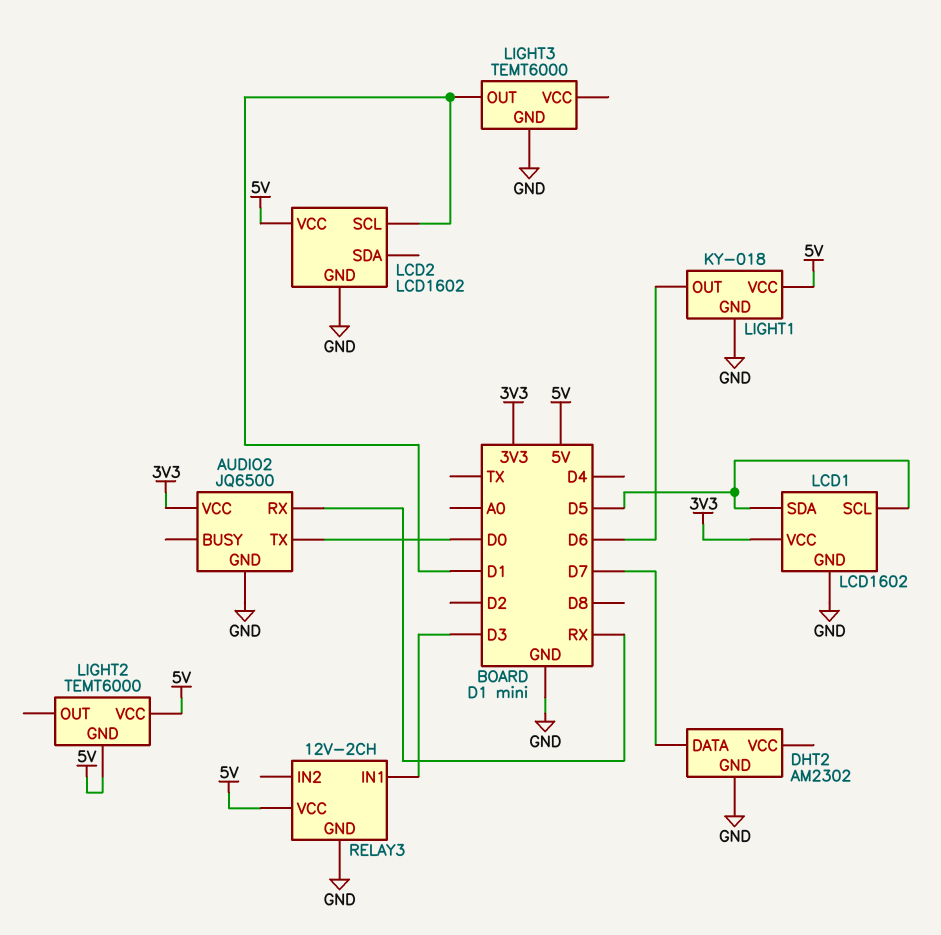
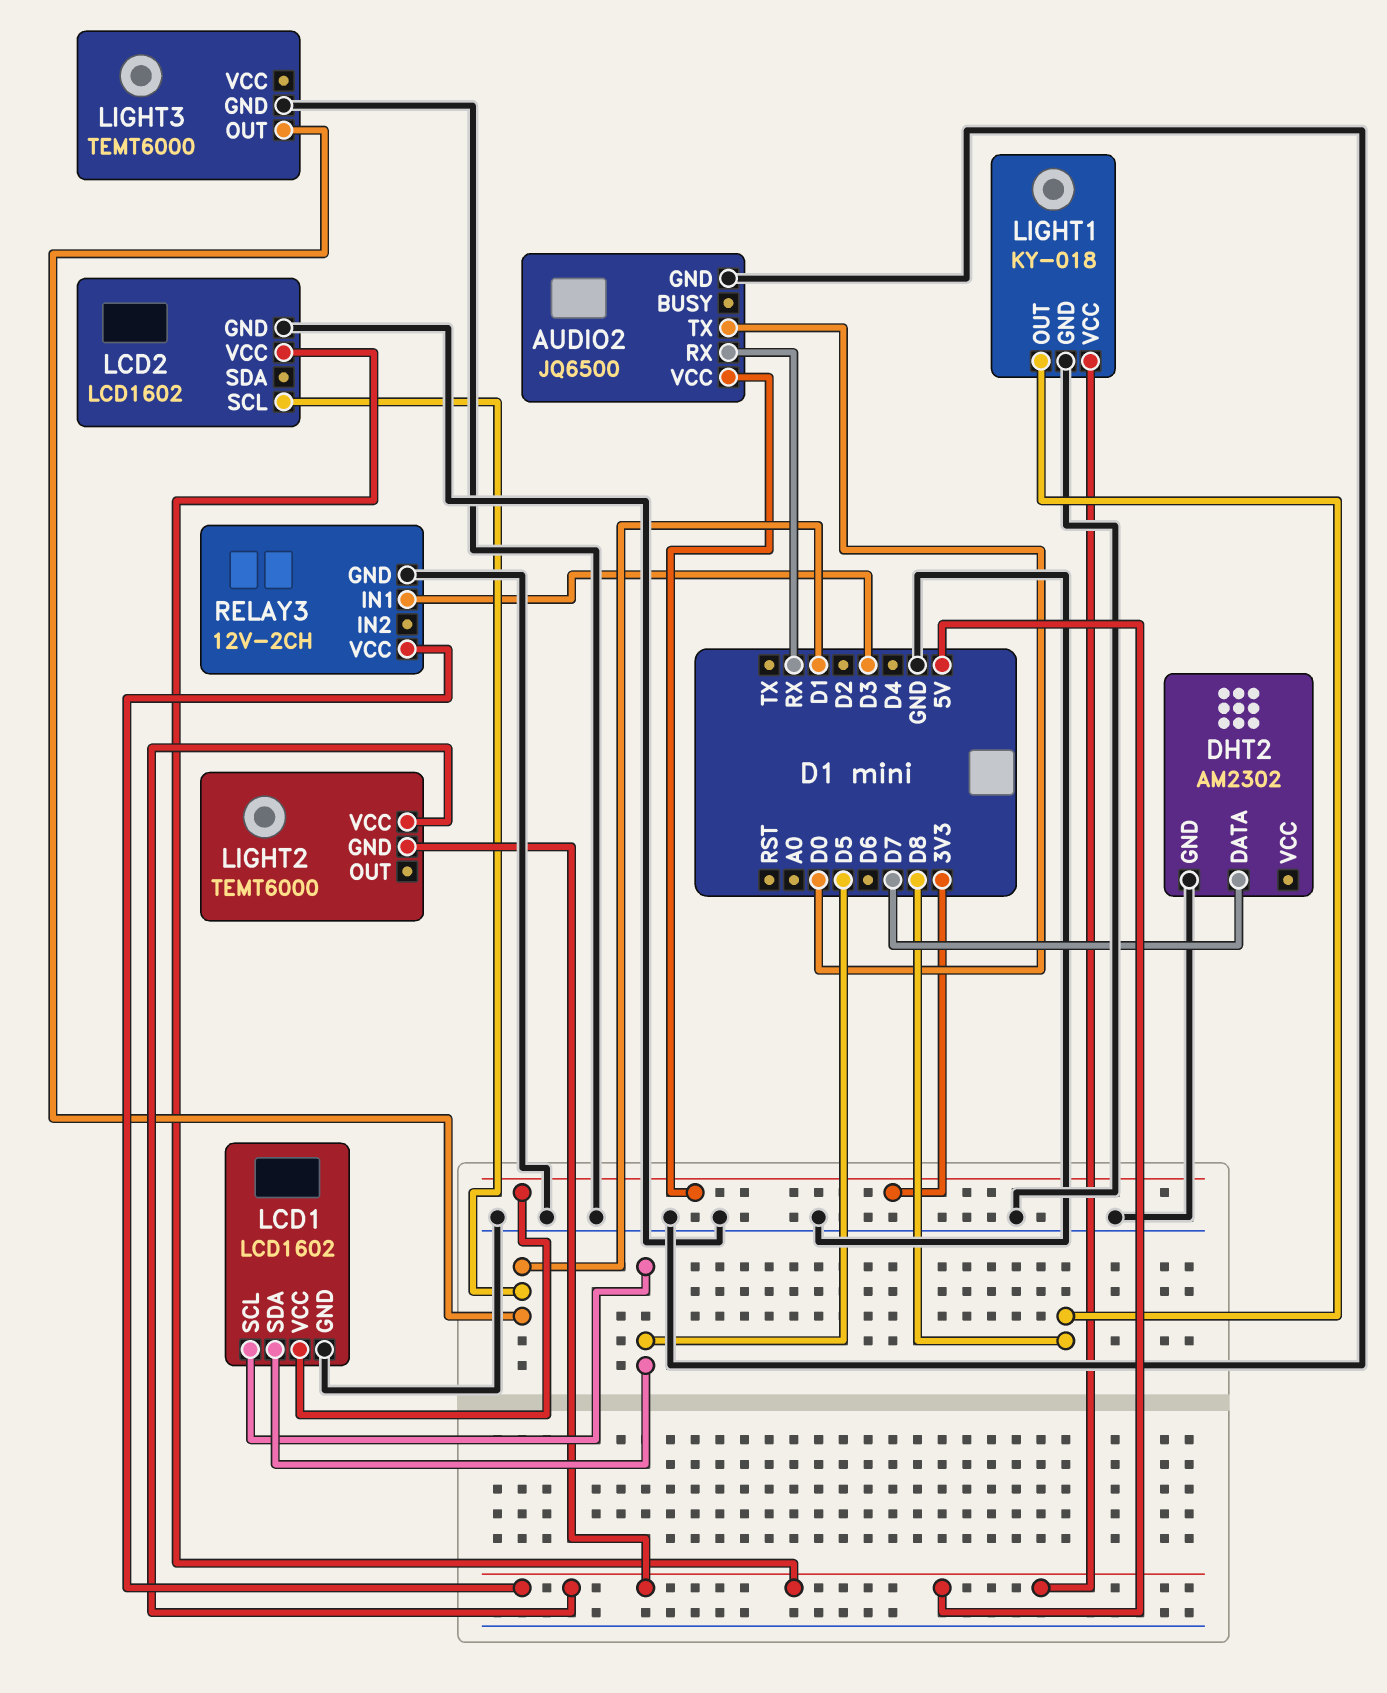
LIGHT1 pin OUT: D6 -> D8

